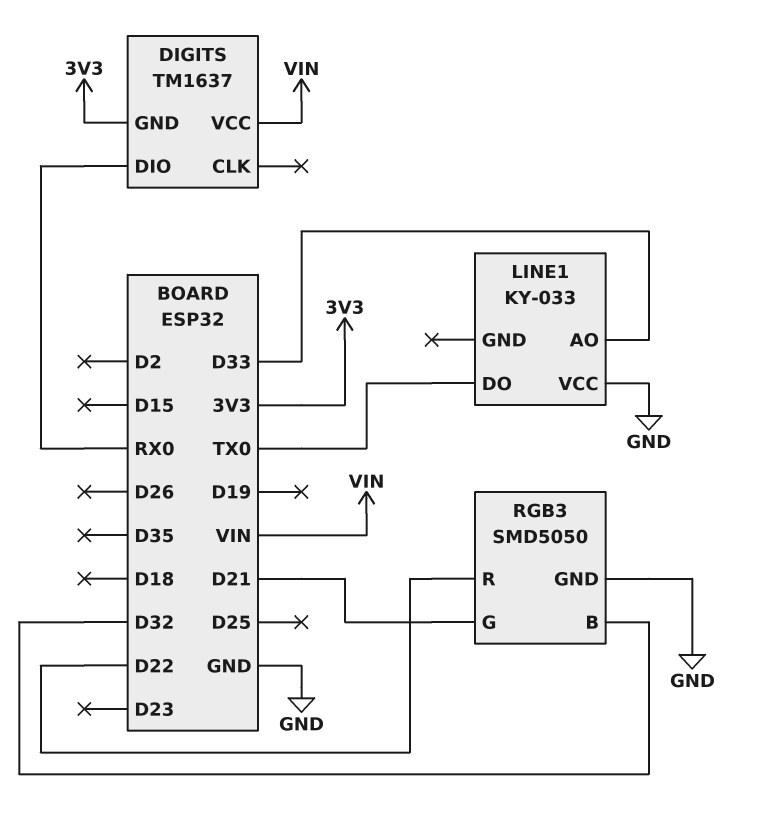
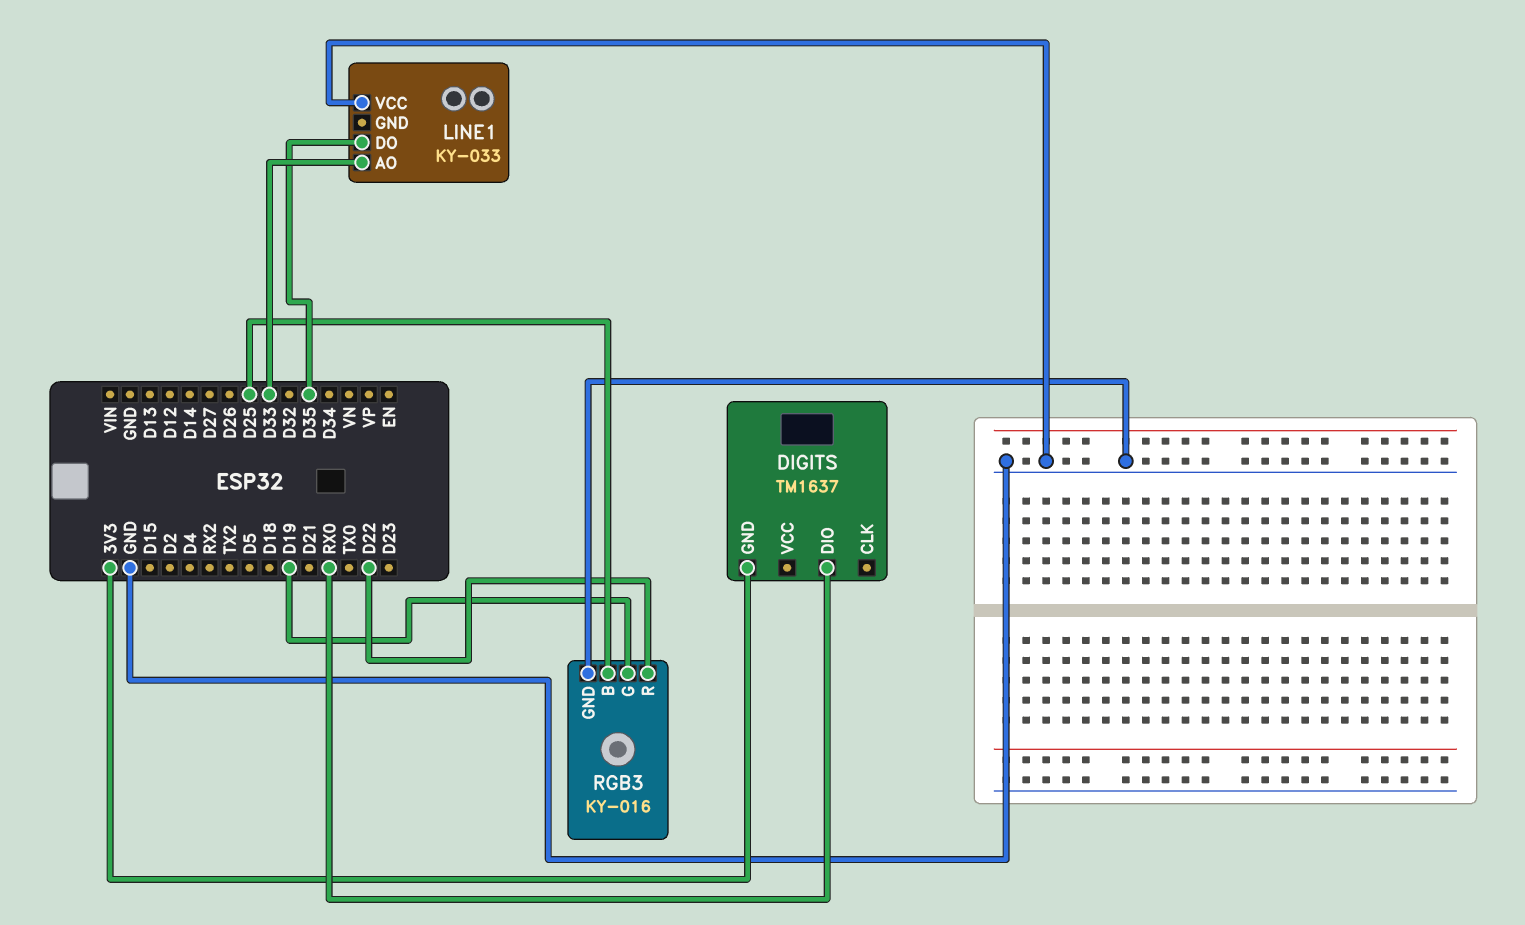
DIGITS pin VCC: VIN -> none
LINE1 pin DO: TX0 -> D35
RGB3: SMD5050 -> KY-016
RGB3 pin B: D32 -> D25
RGB3 pin G: D21 -> D19

